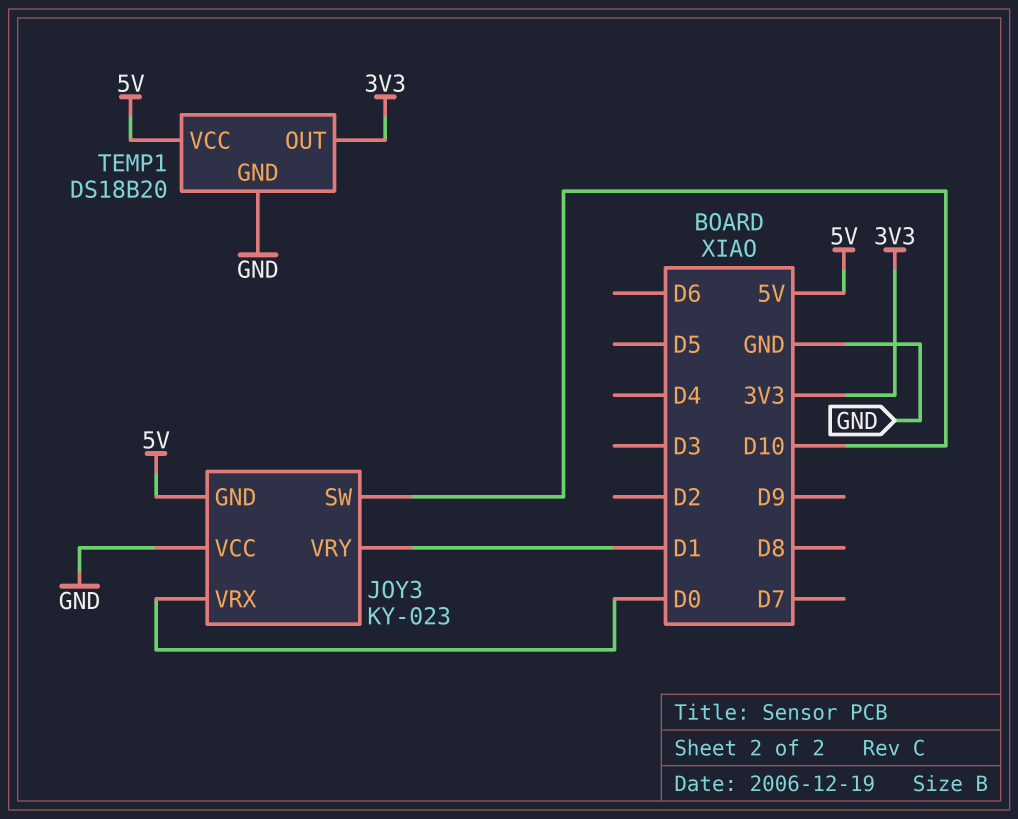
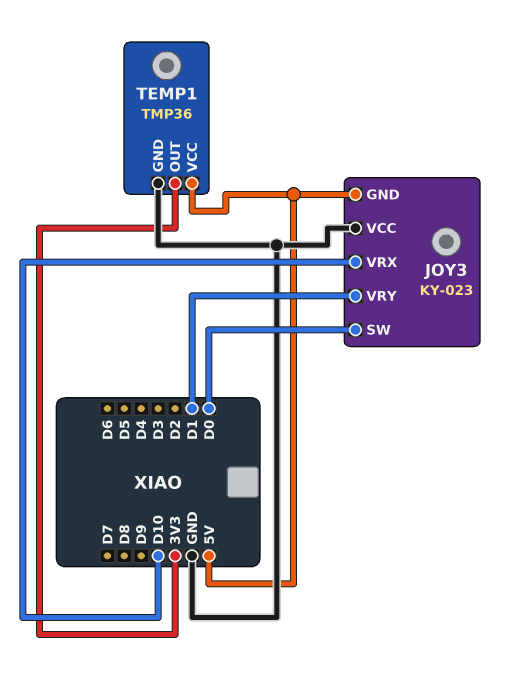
JOY3 pin SW: D10 -> D0
JOY3 pin VRX: D0 -> D10
TEMP1: DS18B20 -> TMP36

